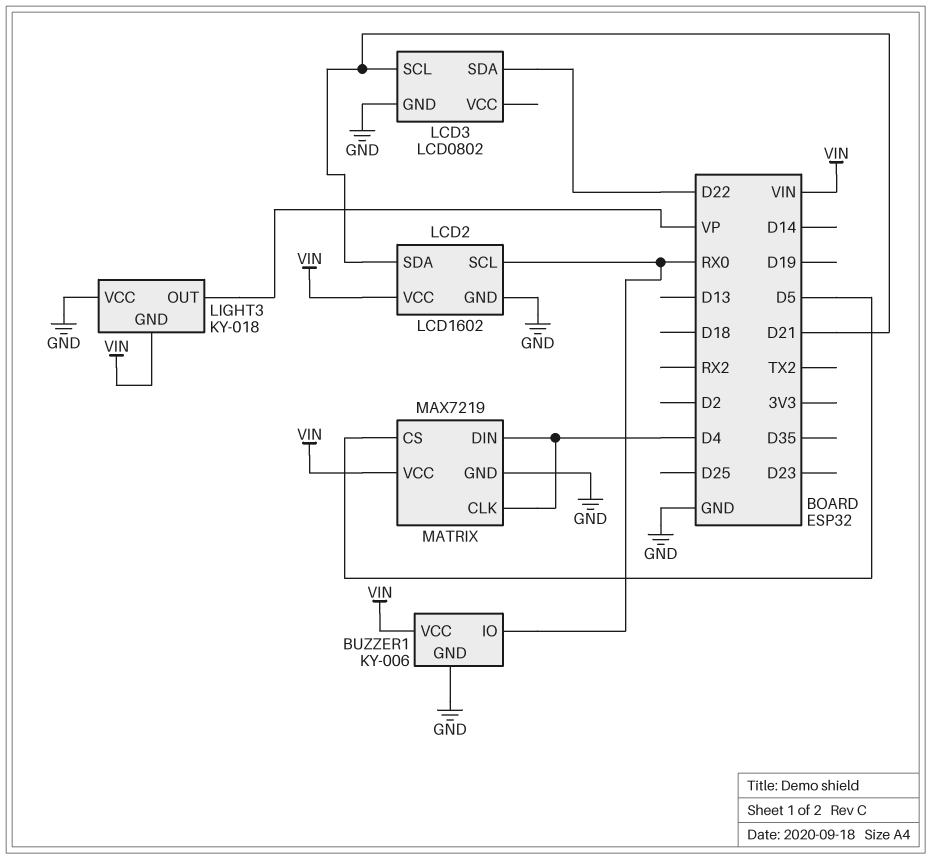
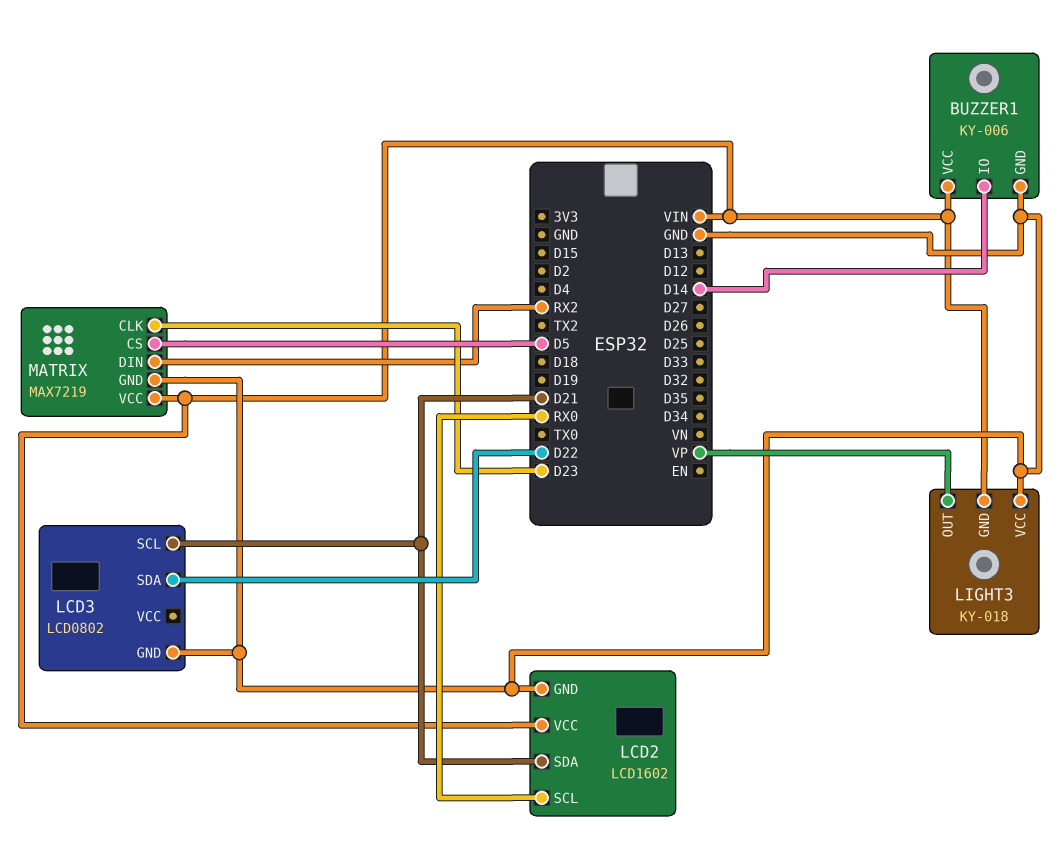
BUZZER1 pin IO: RX0 -> D14
MATRIX pin CLK: D4 -> D23
MATRIX pin DIN: D4 -> RX2

